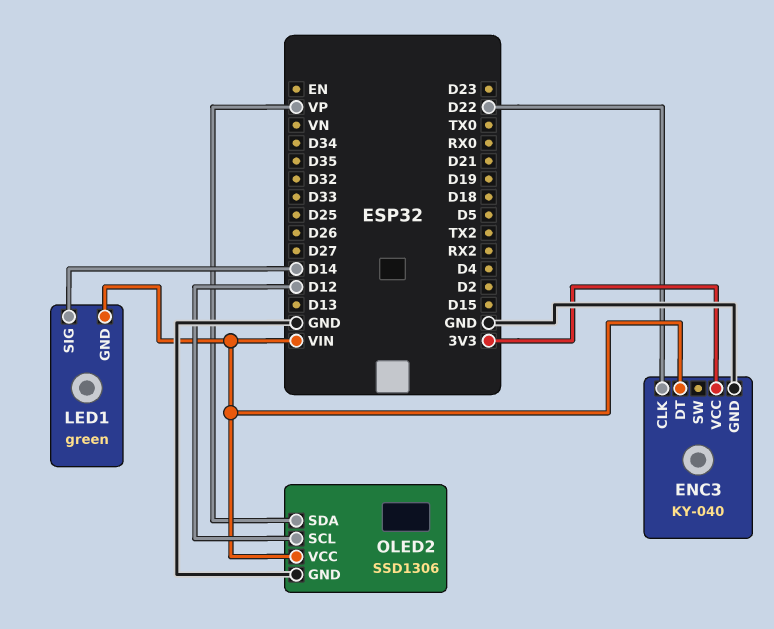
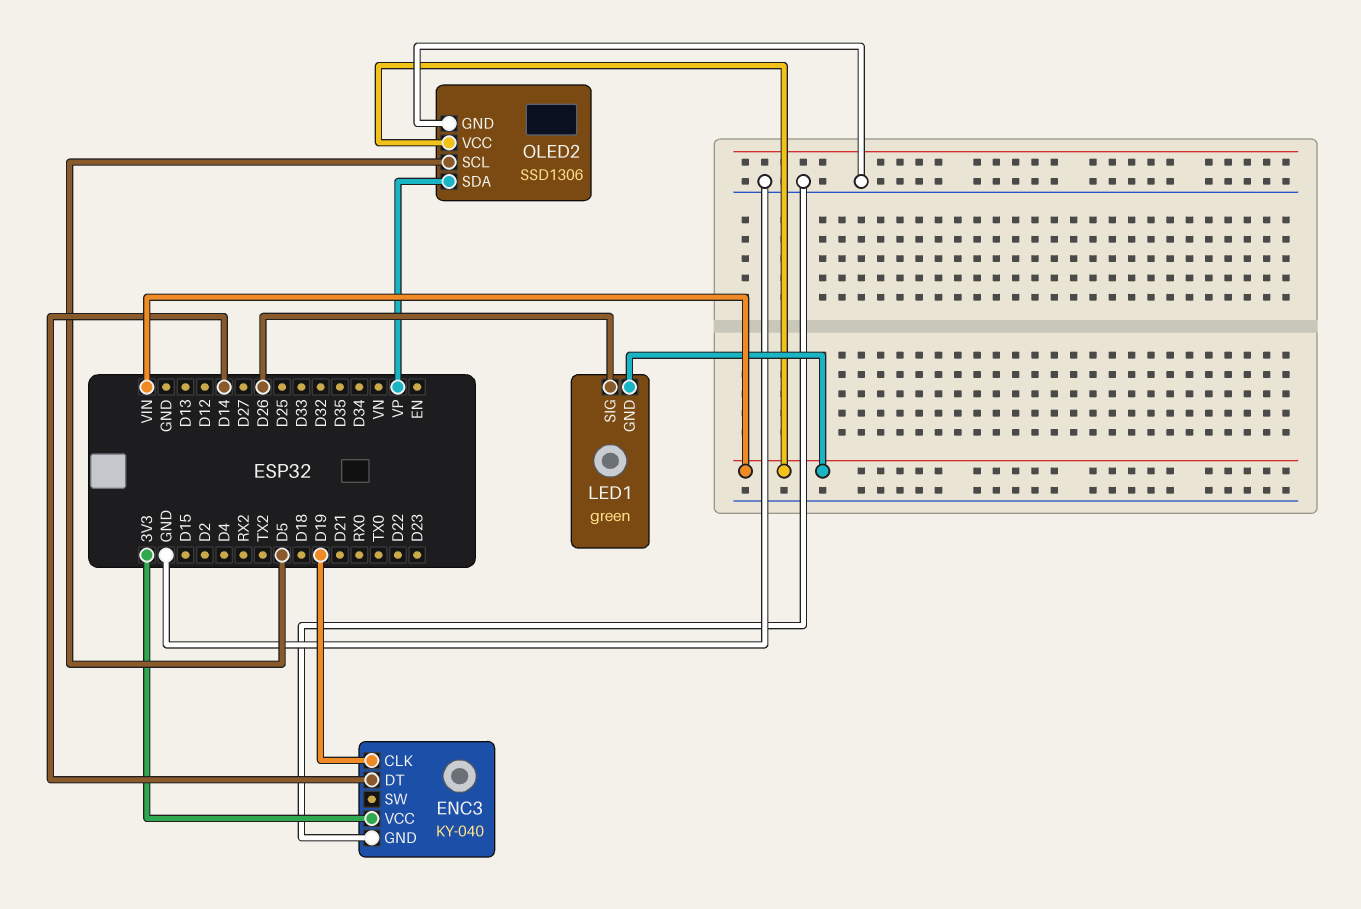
ENC3 pin CLK: D22 -> D19
ENC3 pin DT: VIN -> D14
LED1 pin SIG: D14 -> D26
OLED2 pin SCL: D12 -> D5

